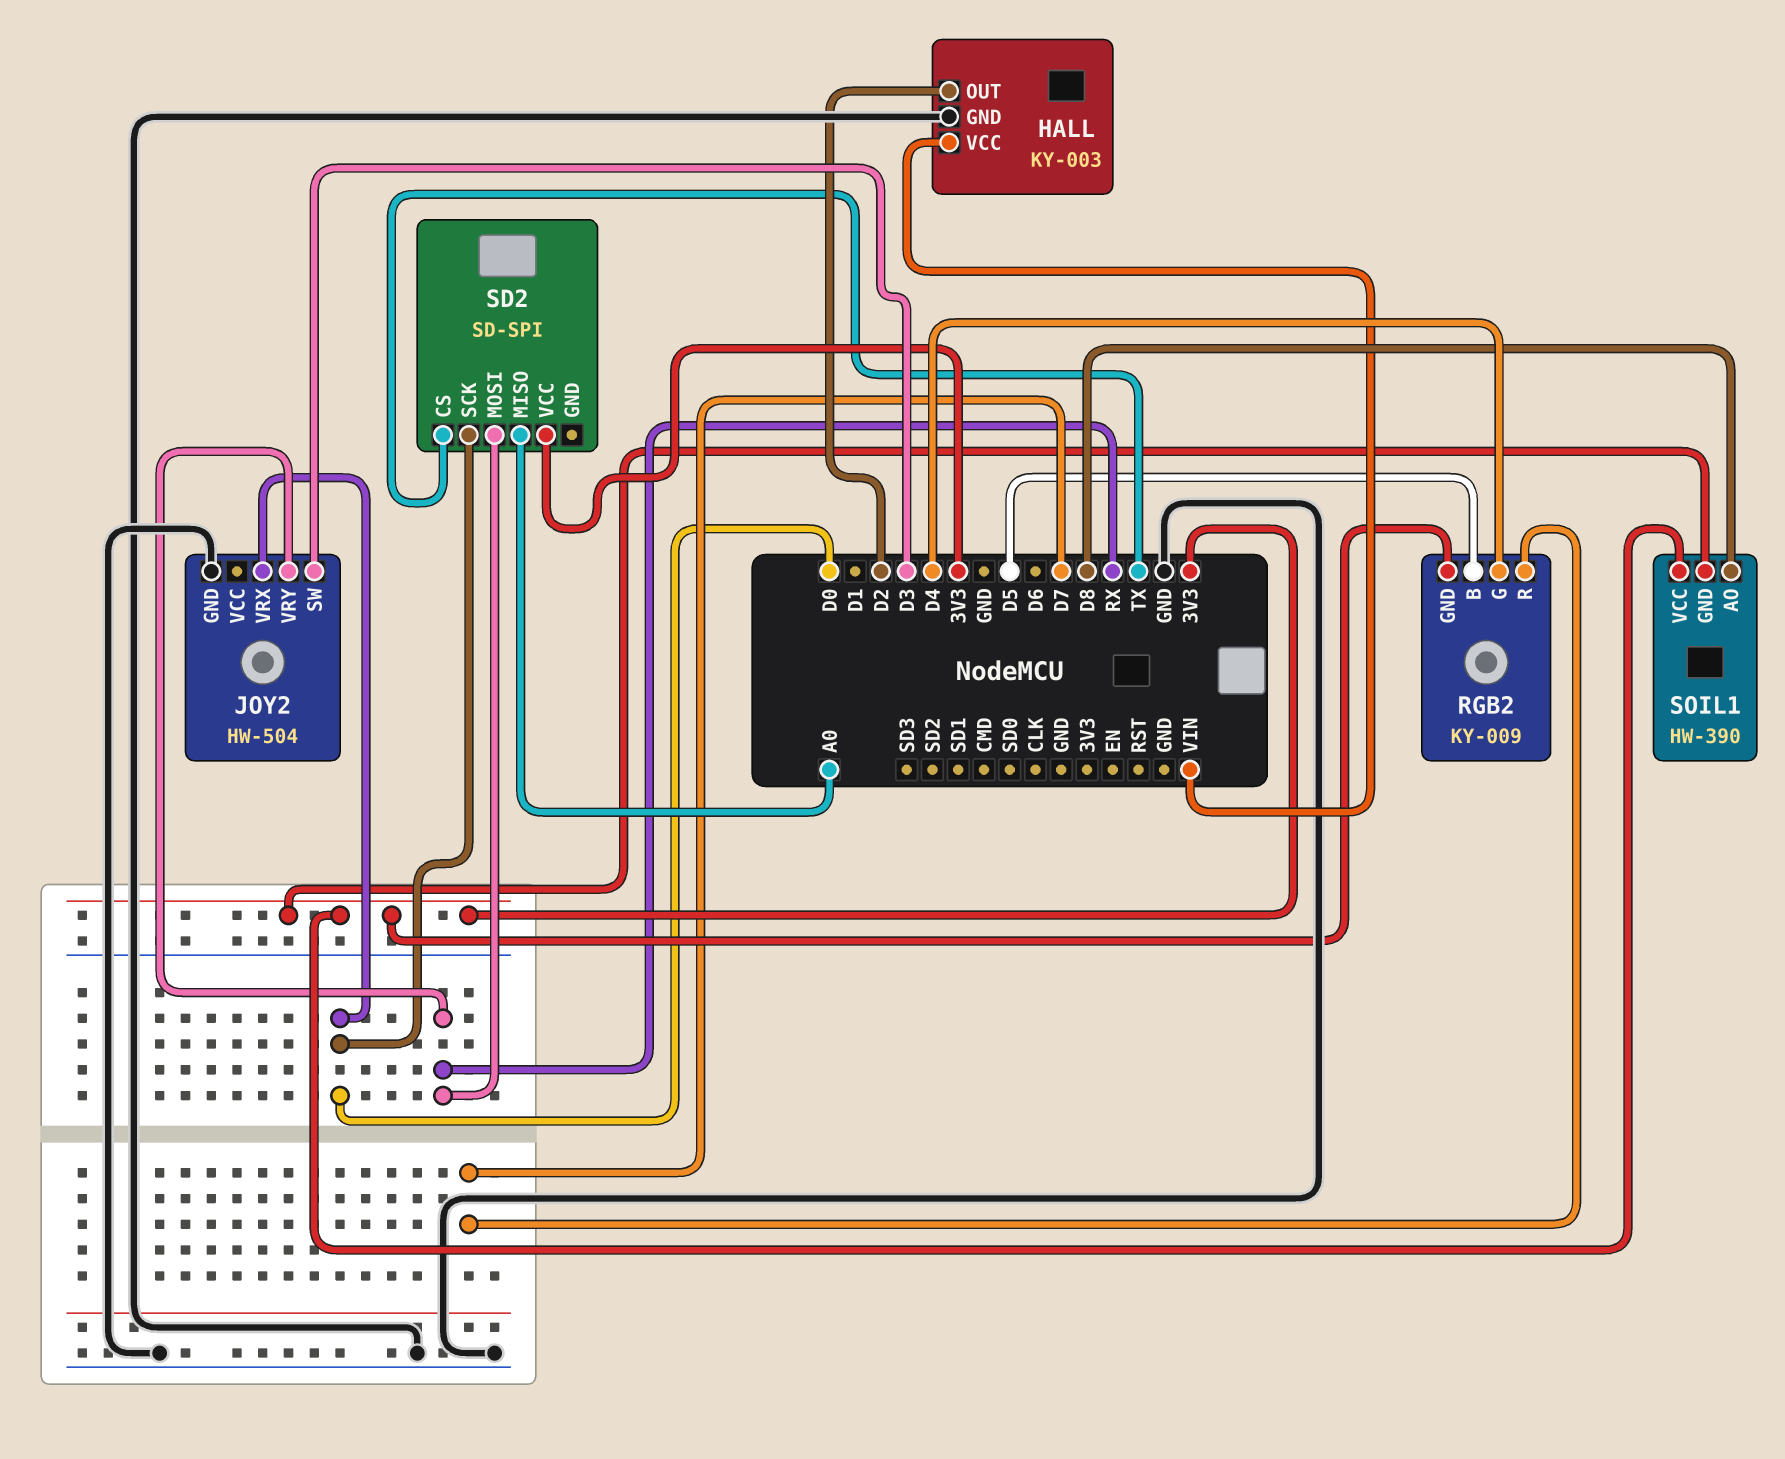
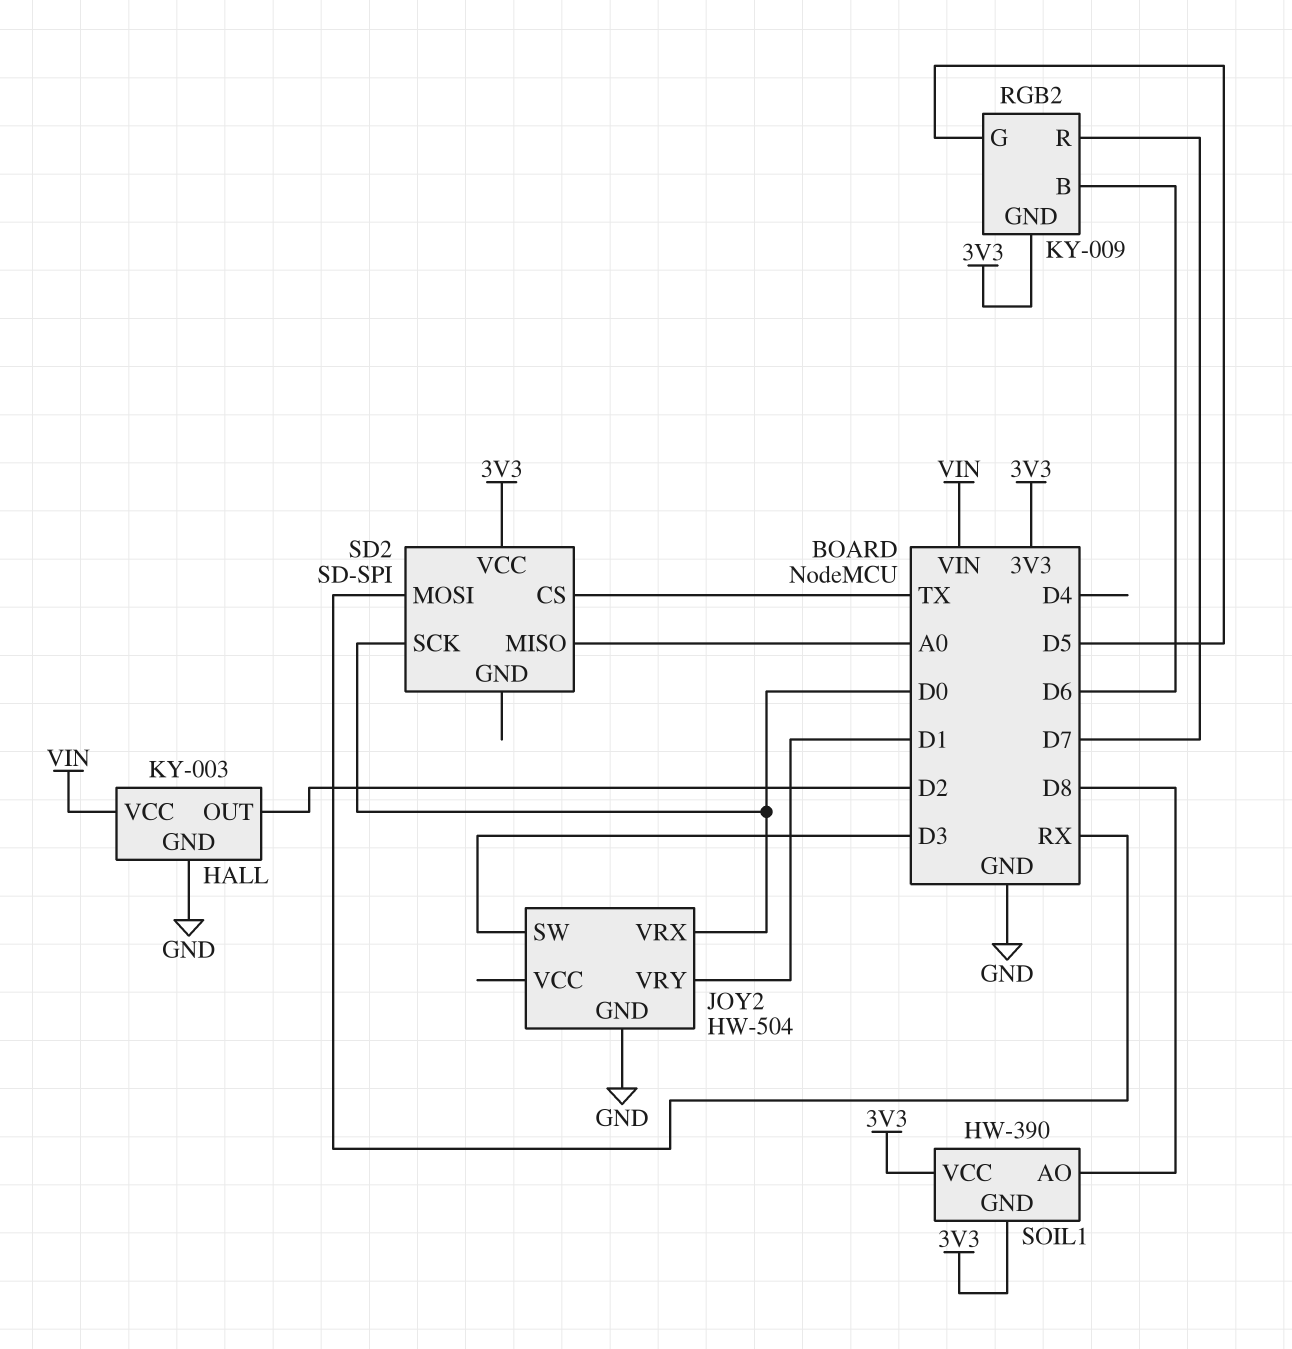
JOY2 pin VRY: RX -> D1
RGB2 pin B: D5 -> D6
RGB2 pin G: D4 -> D5

